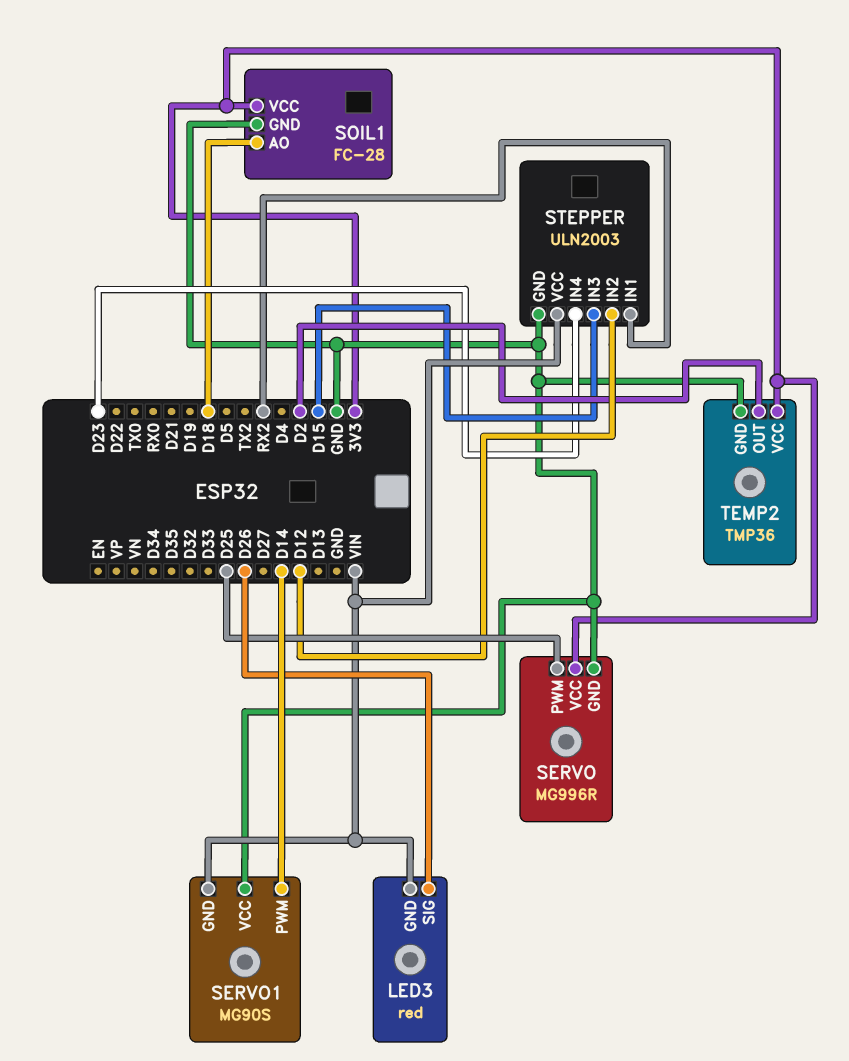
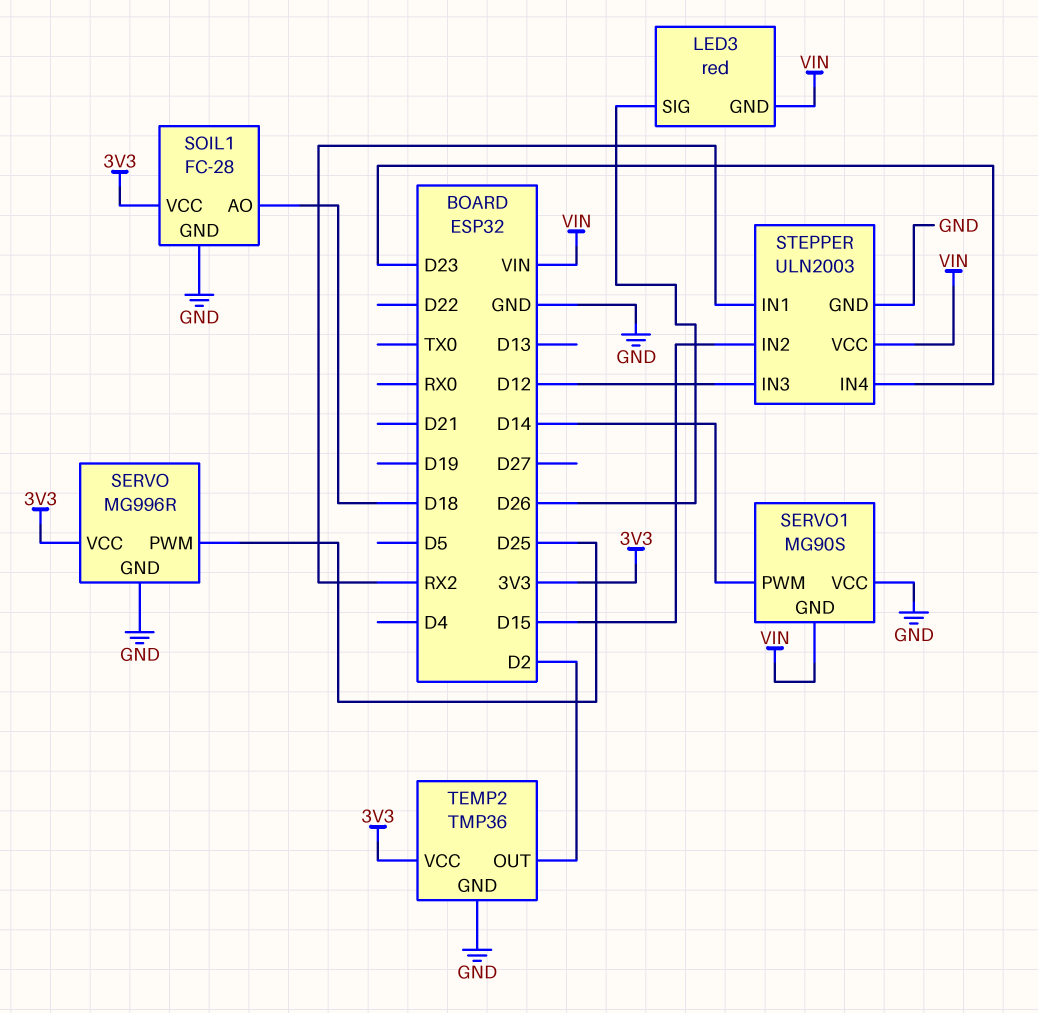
STEPPER pin IN2: D12 -> D15
STEPPER pin IN3: D15 -> D12

